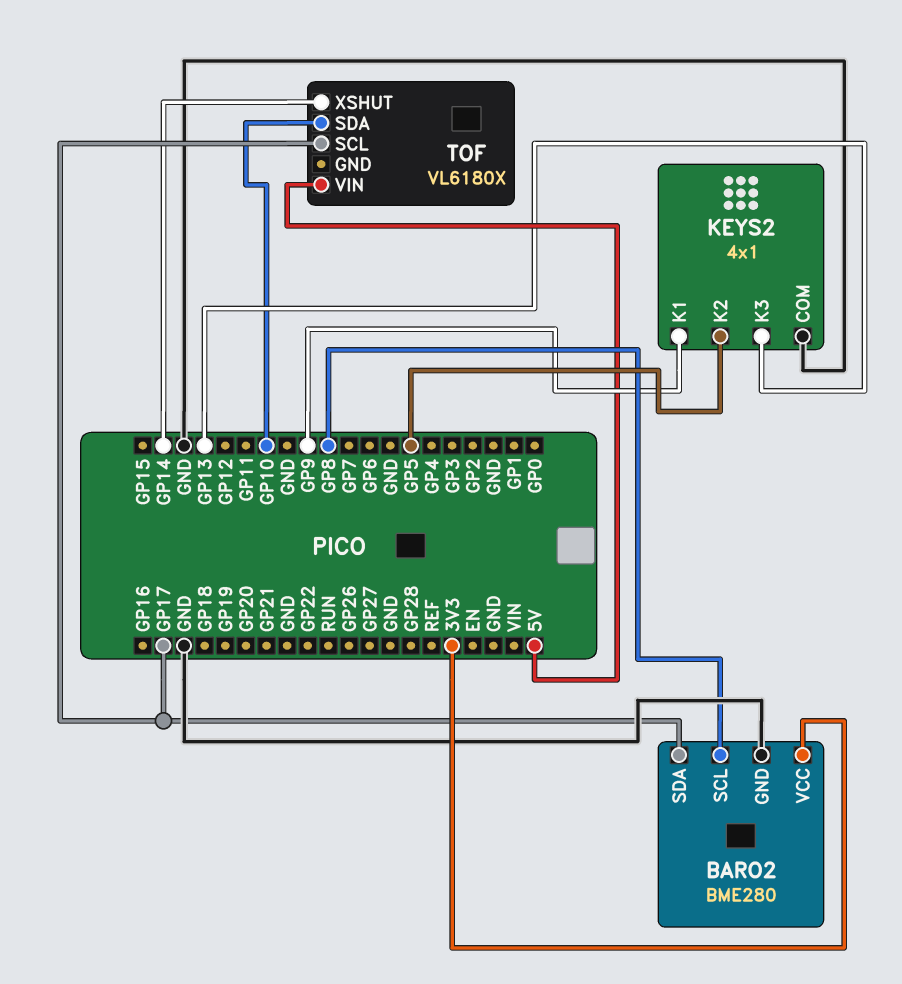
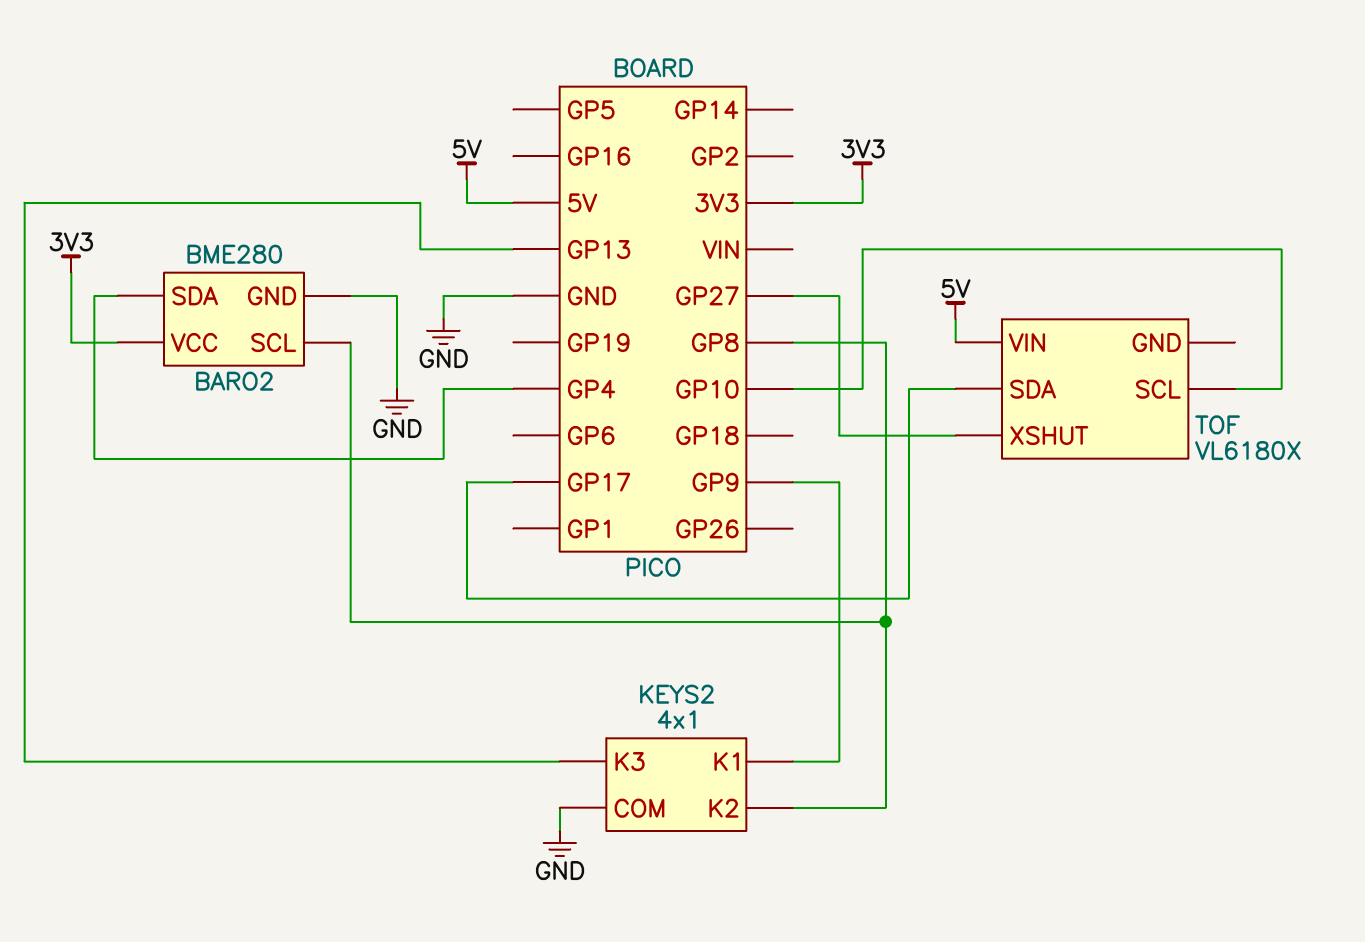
BARO2 pin SDA: GP17 -> GP4
KEYS2 pin K2: GP5 -> GP8
TOF pin SCL: GP17 -> GP10
TOF pin SDA: GP10 -> GP17
TOF pin XSHUT: GP14 -> GP27

